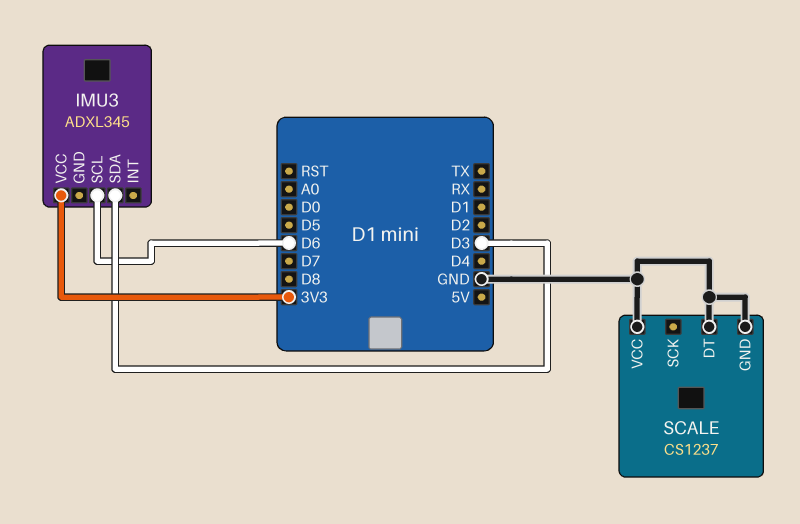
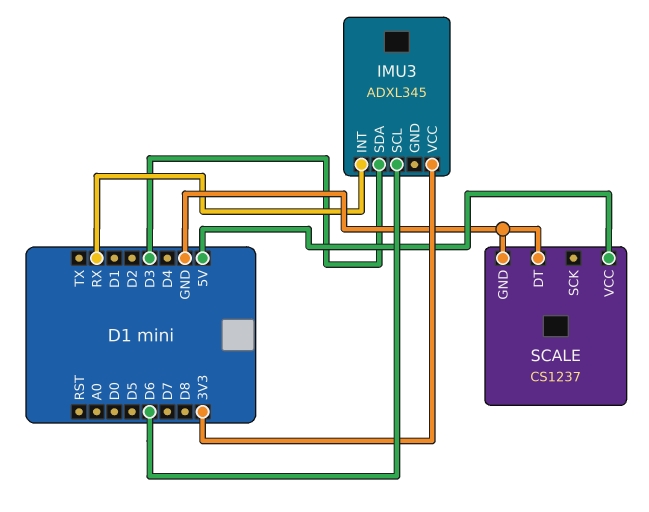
IMU3 pin INT: none -> RX
SCALE pin VCC: GND -> 5V

